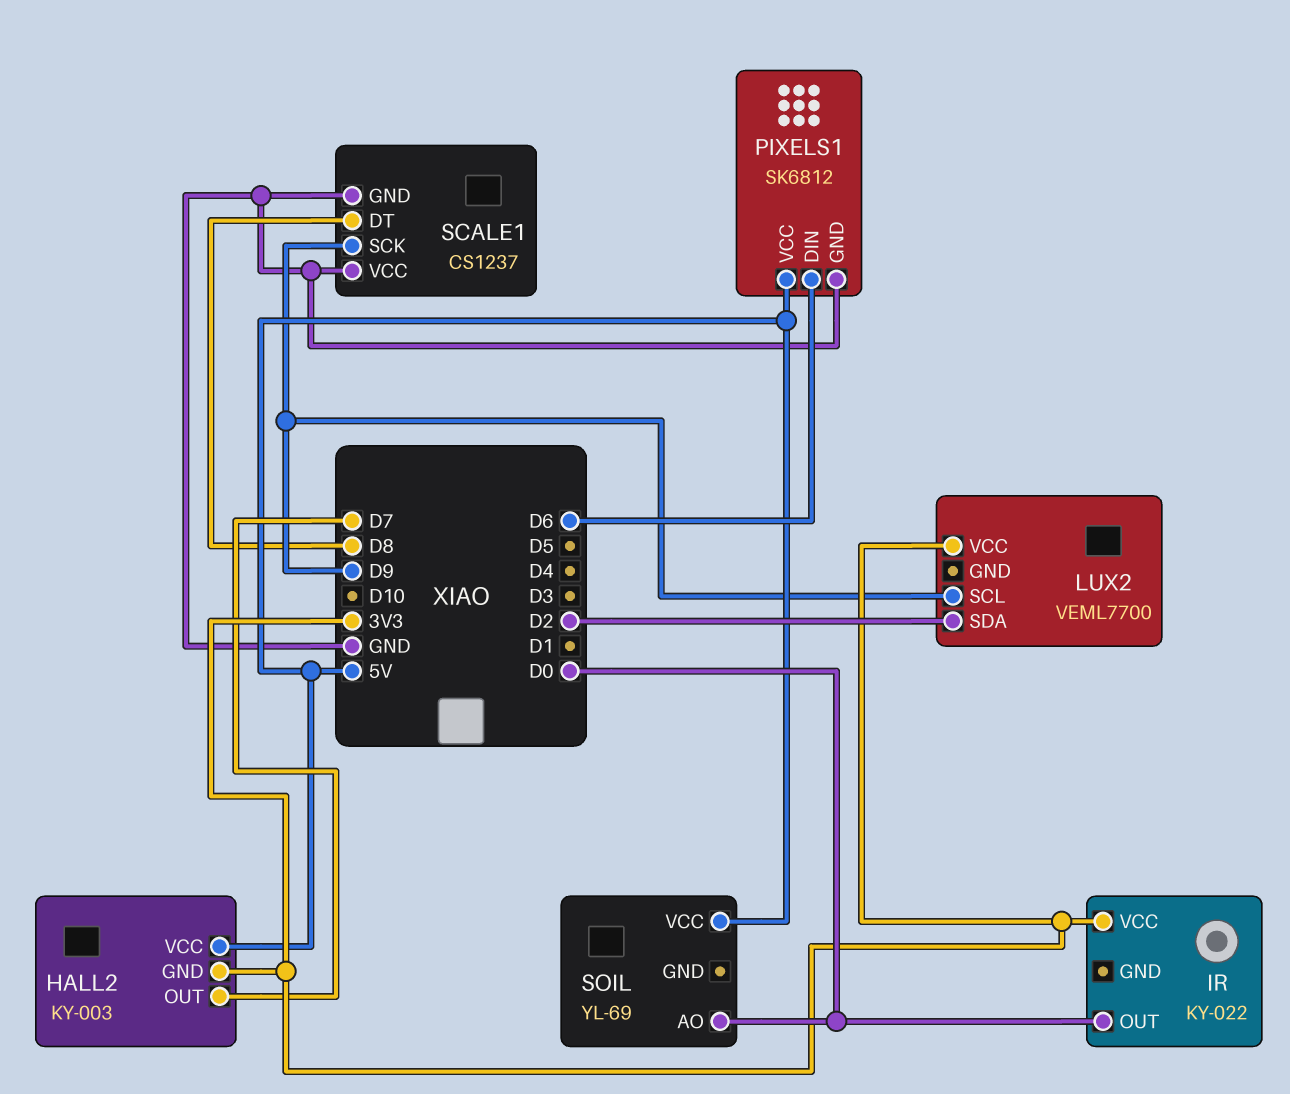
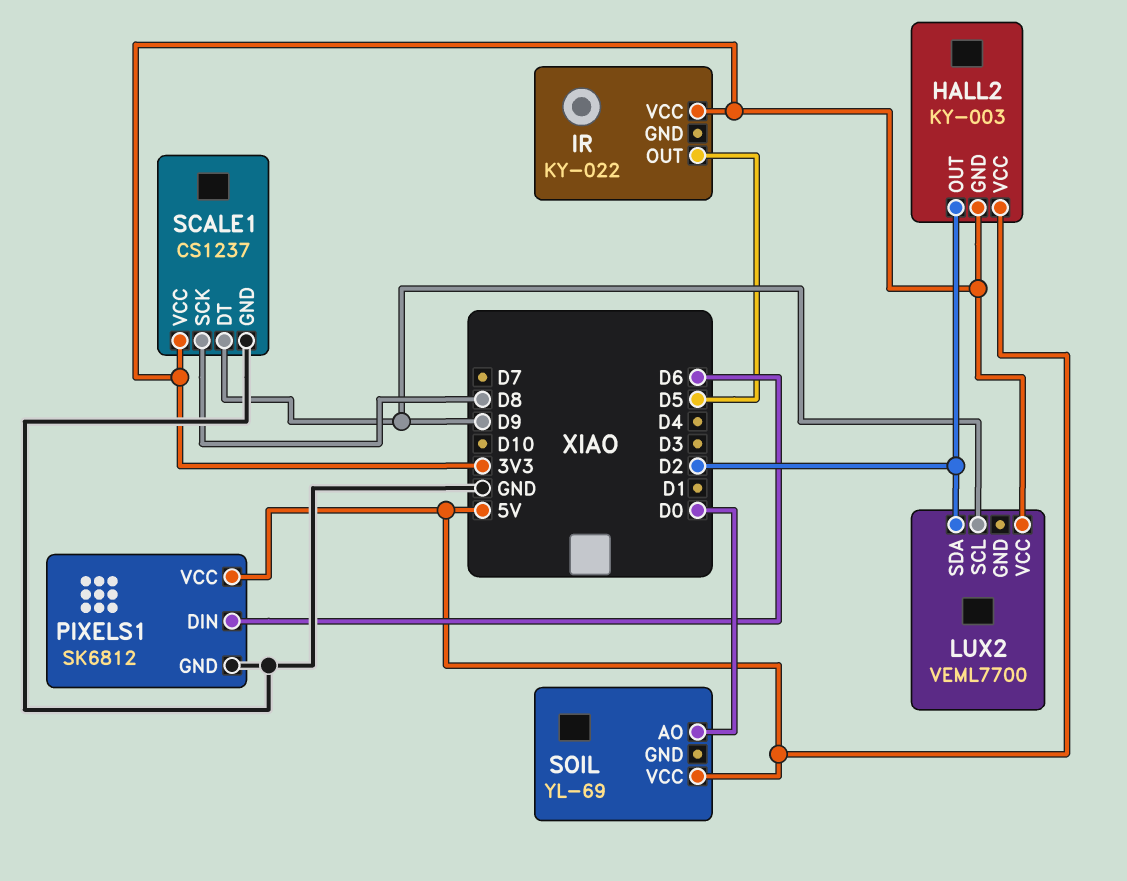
HALL2 pin OUT: D7 -> D2
IR pin OUT: D0 -> D5
SCALE1 pin DT: D8 -> D9
SCALE1 pin SCK: D9 -> D8
SCALE1 pin VCC: GND -> 3V3

